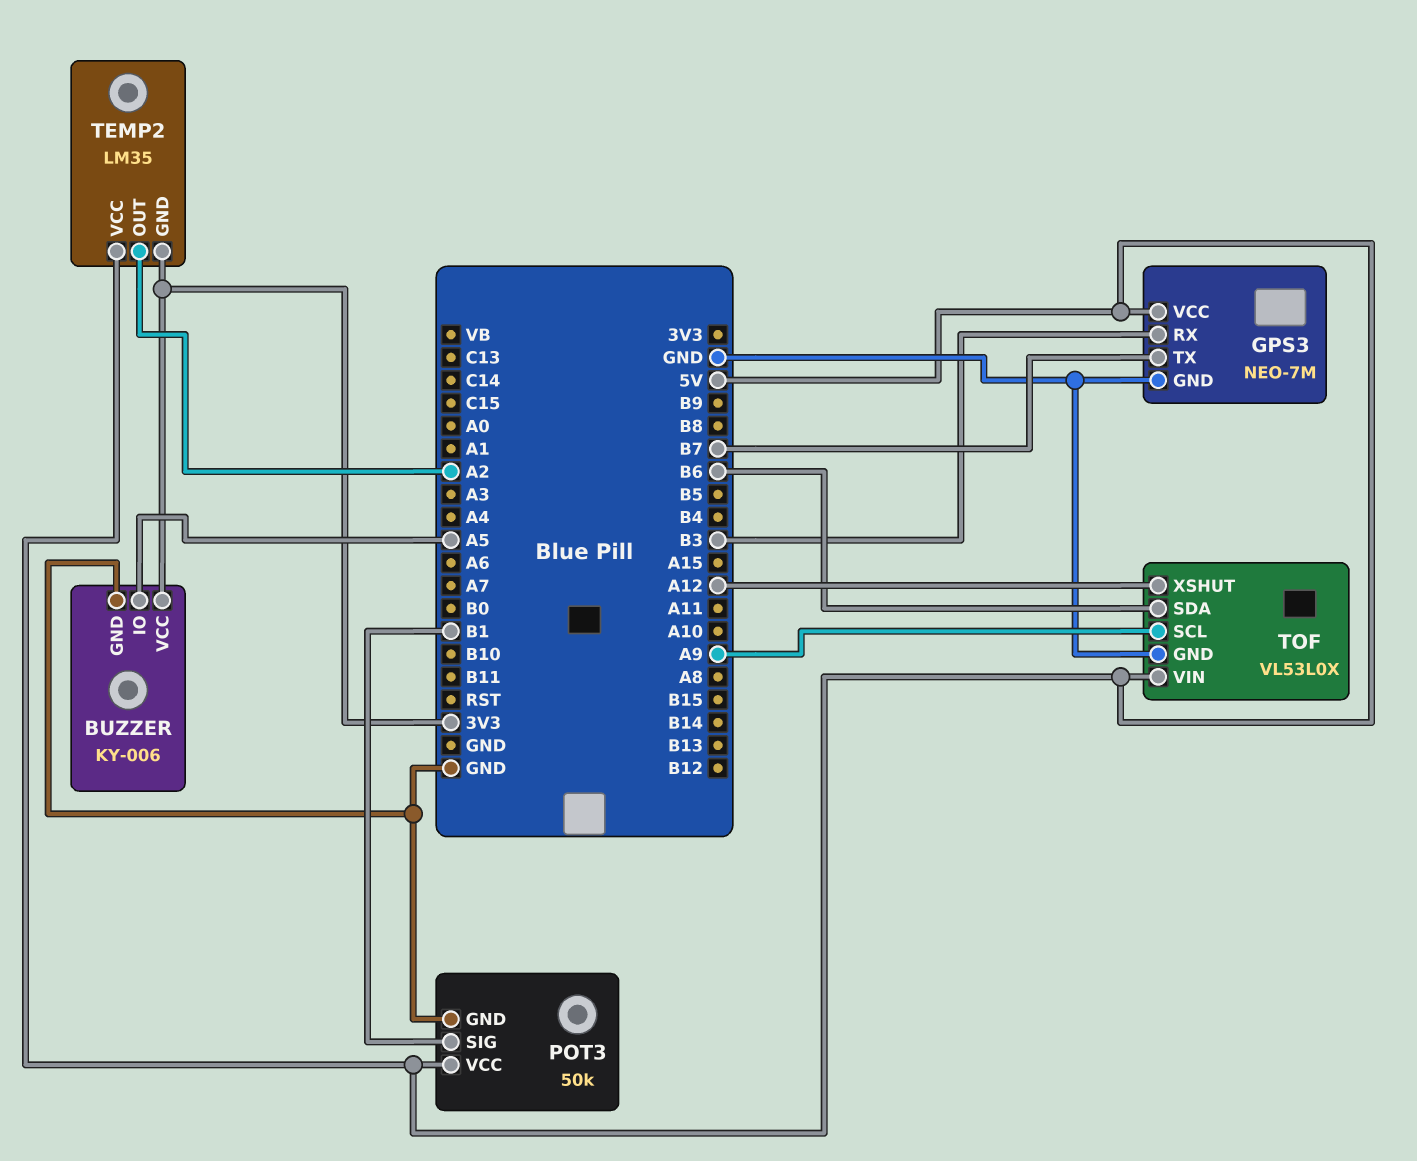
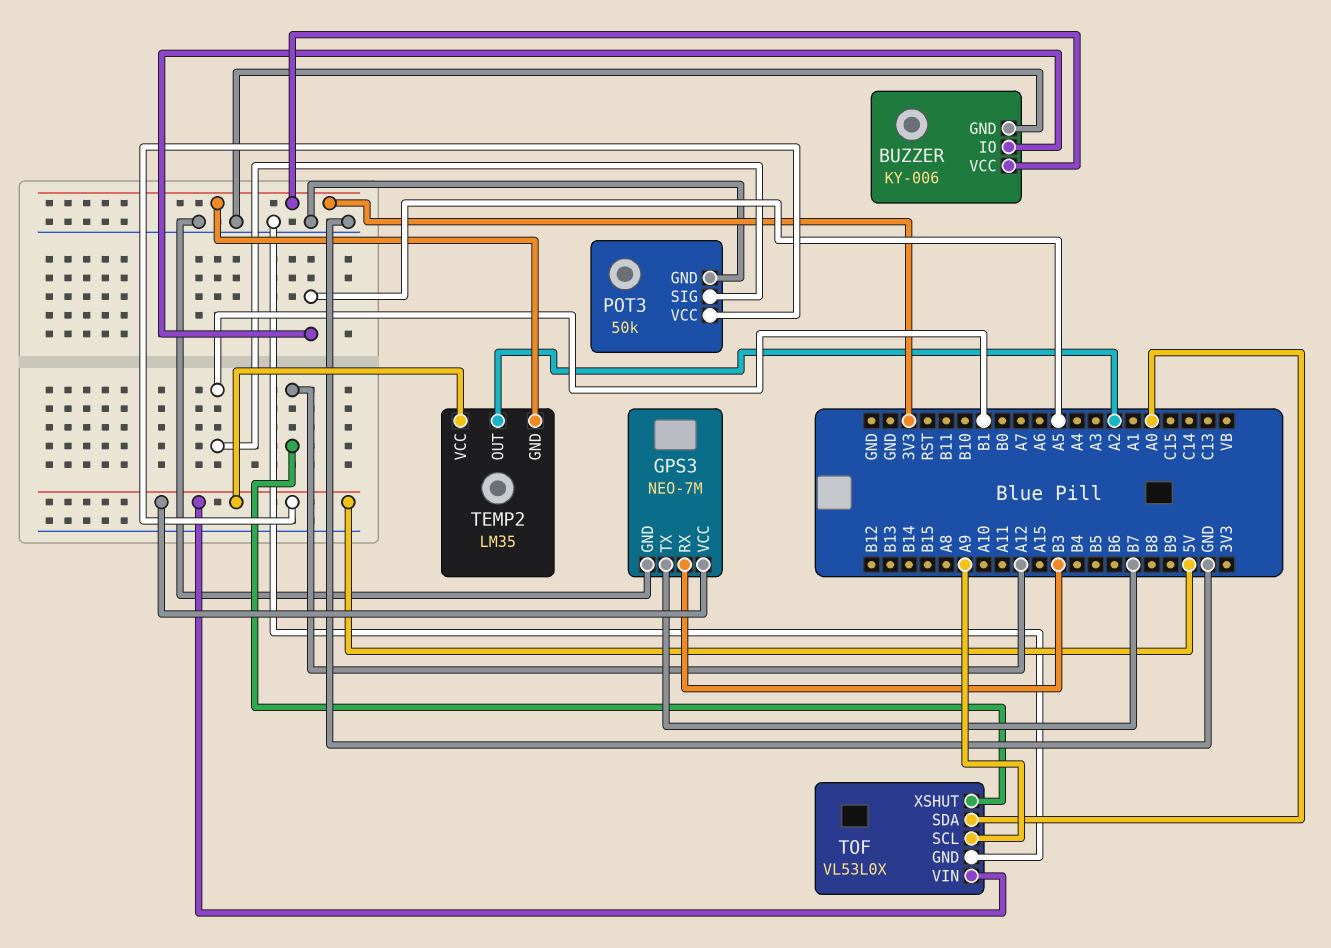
TOF pin SDA: B6 -> A0

